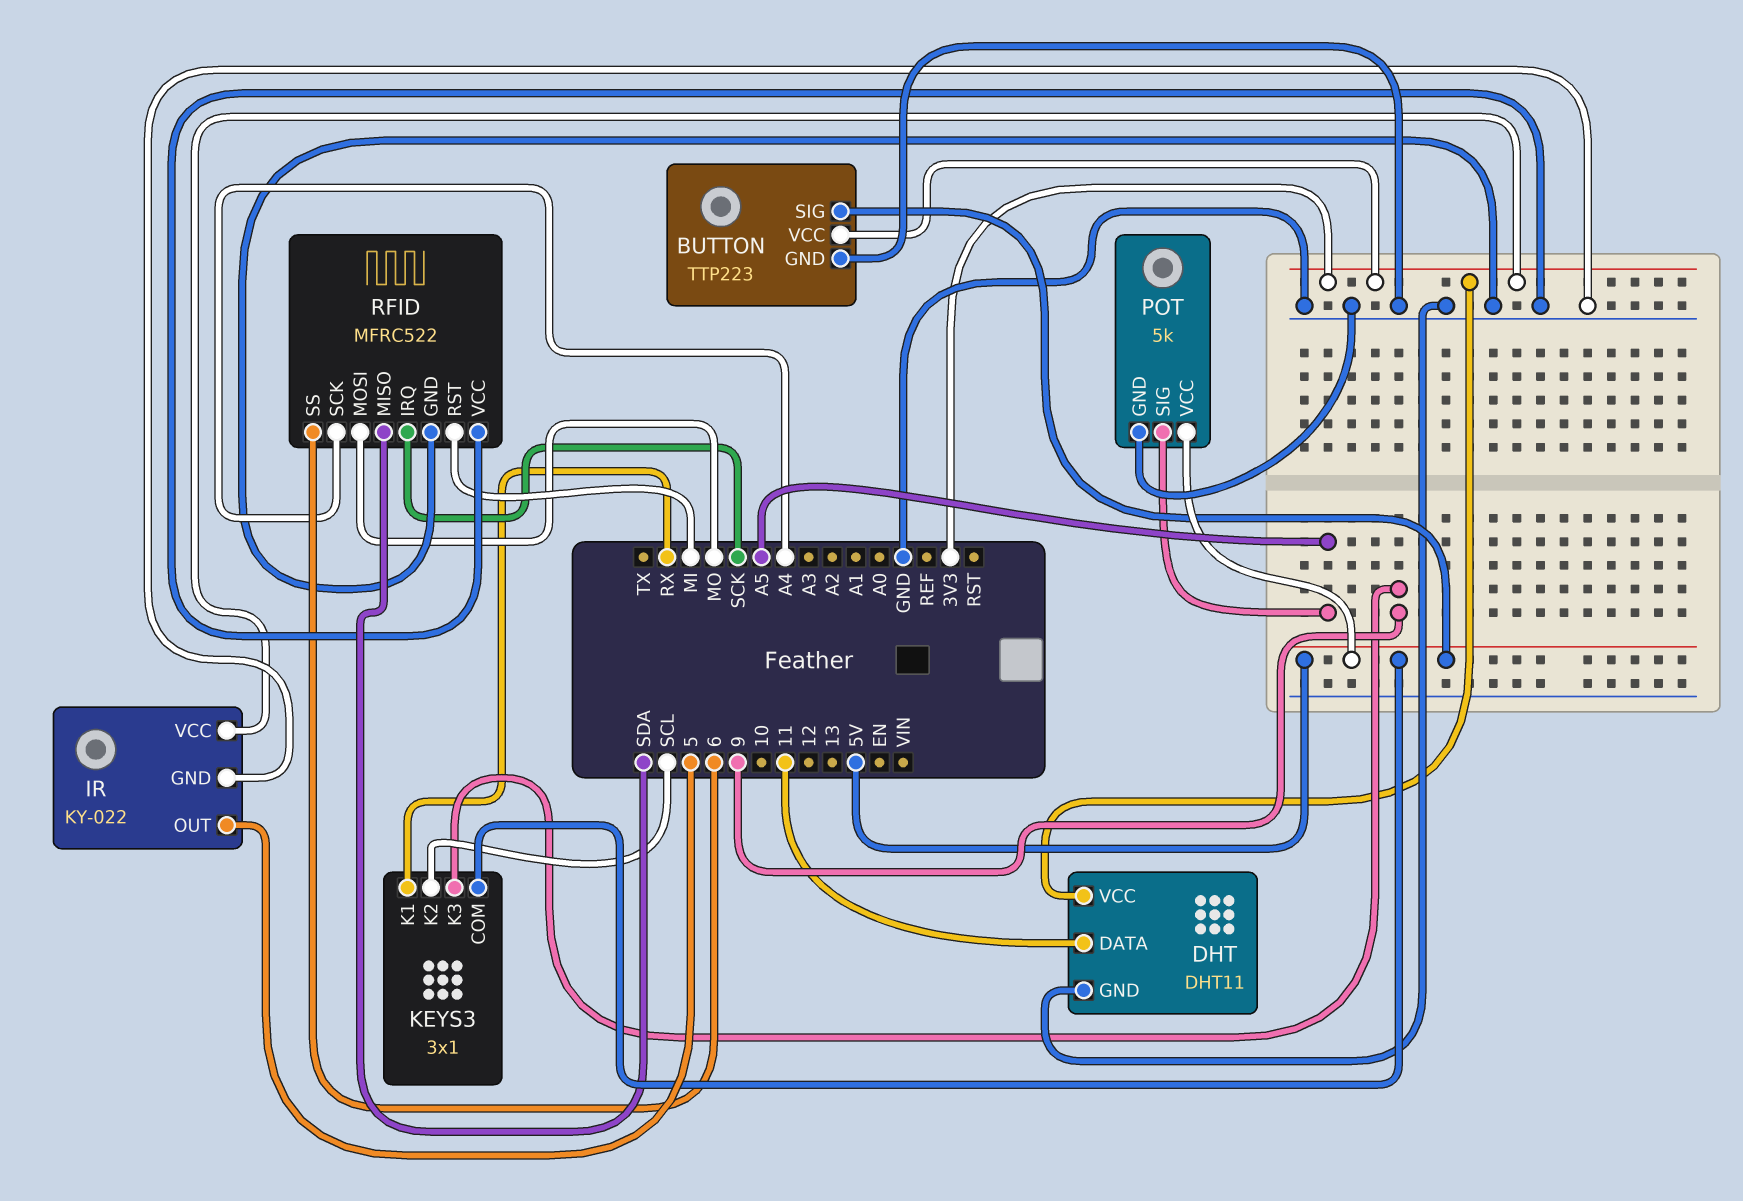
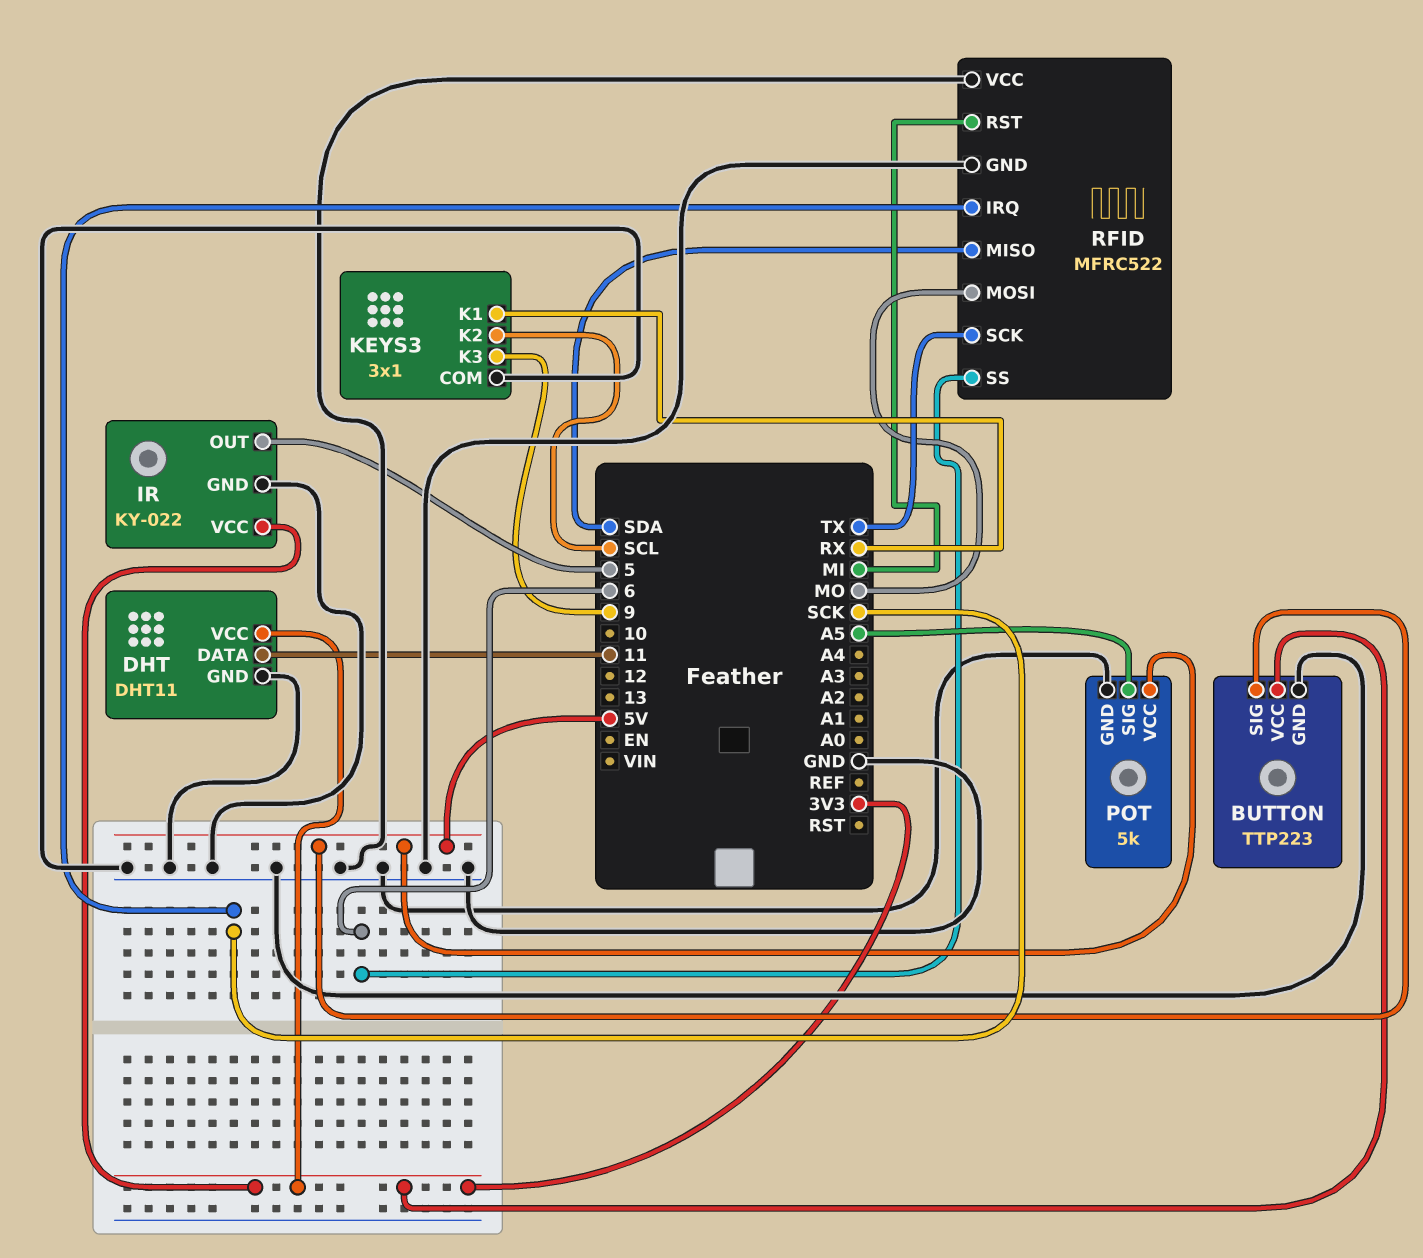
KEYS3 pin COM: 5V -> GND
RFID pin SCK: A4 -> TX

